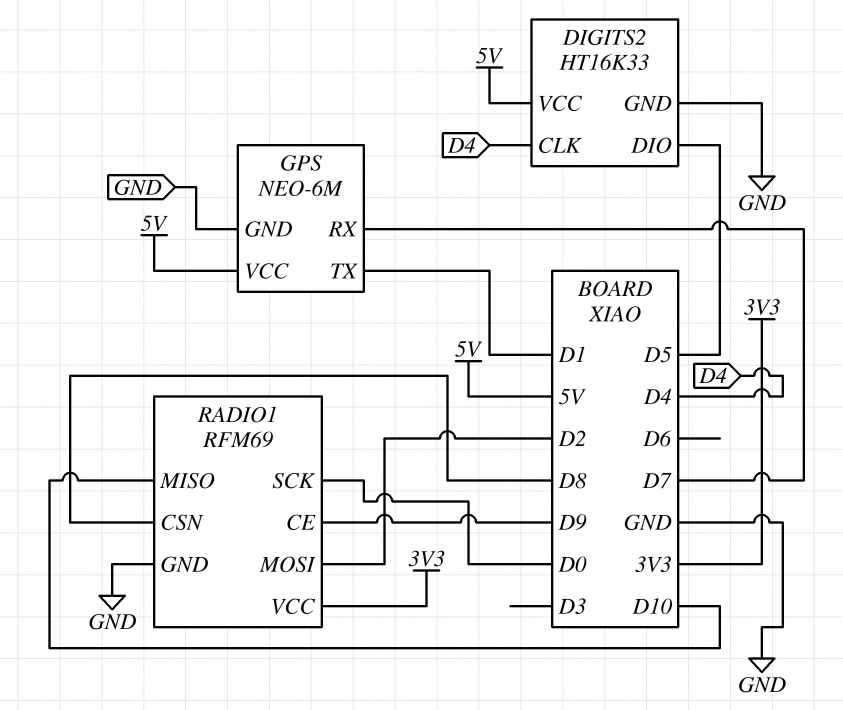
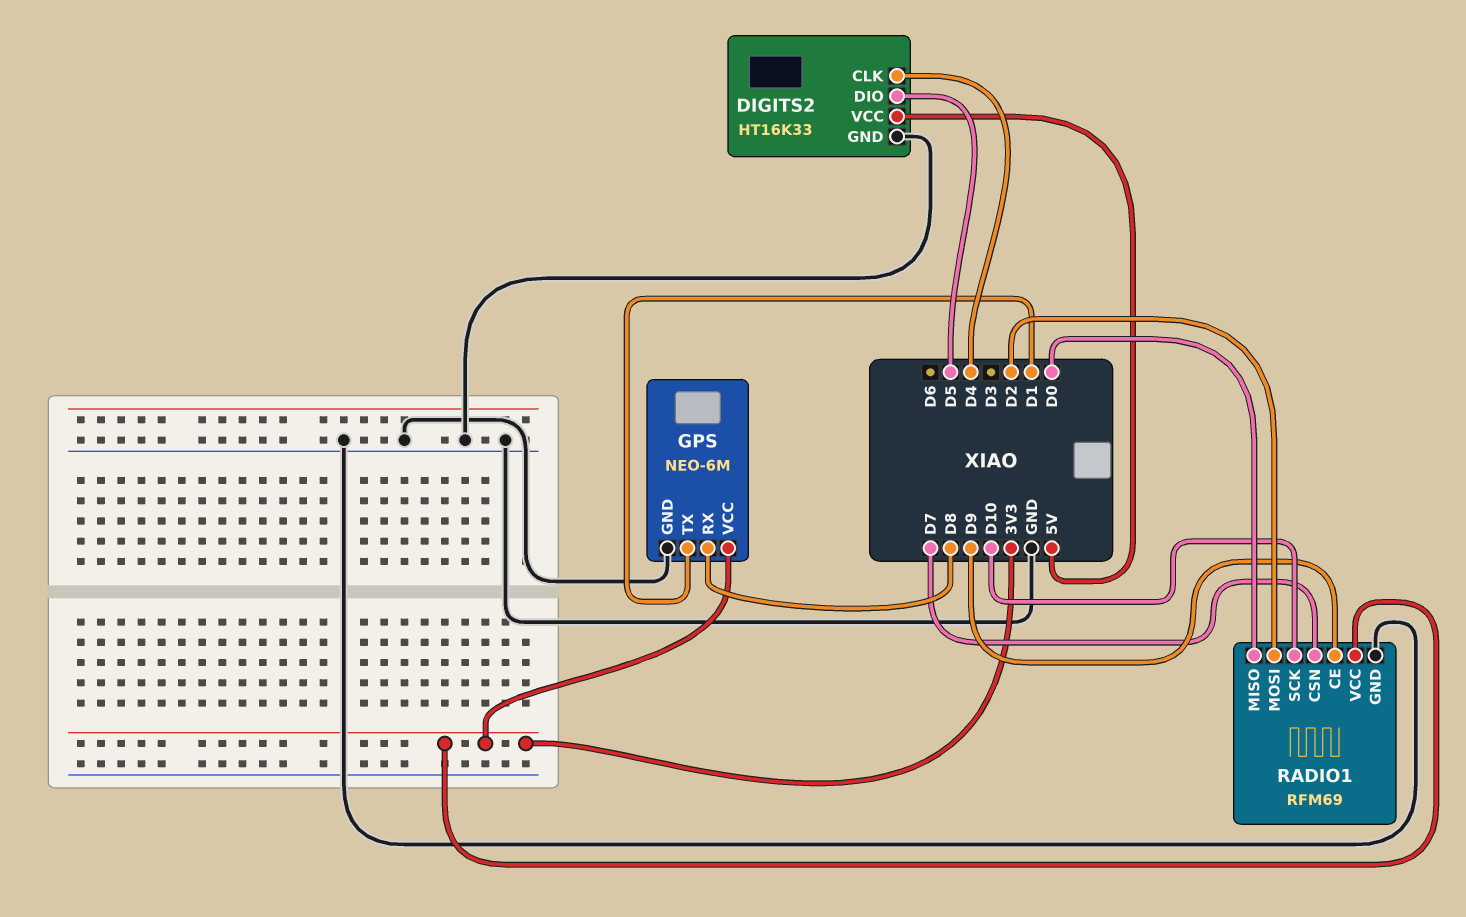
GPS pin RX: D7 -> D8
GPS pin VCC: 5V -> 3V3
RADIO1 pin CSN: D8 -> D7
RADIO1 pin MISO: D10 -> D0
RADIO1 pin SCK: D0 -> D10

